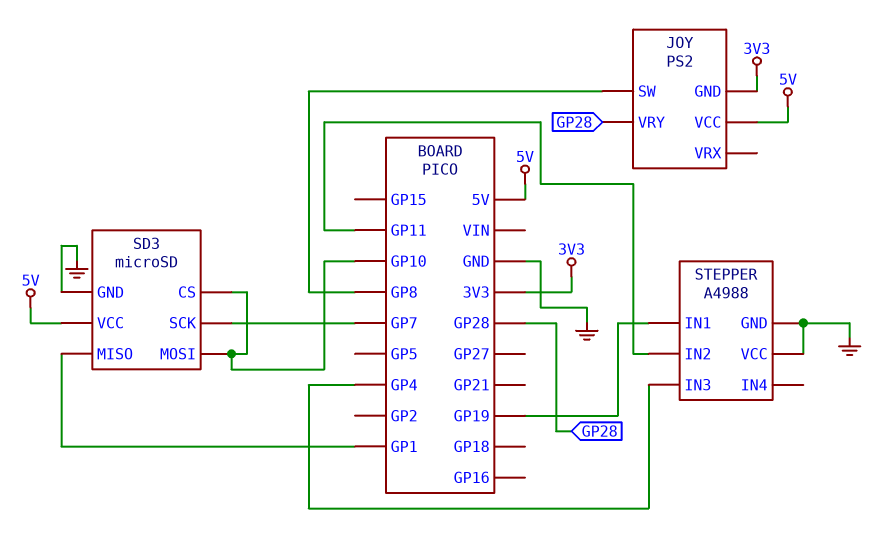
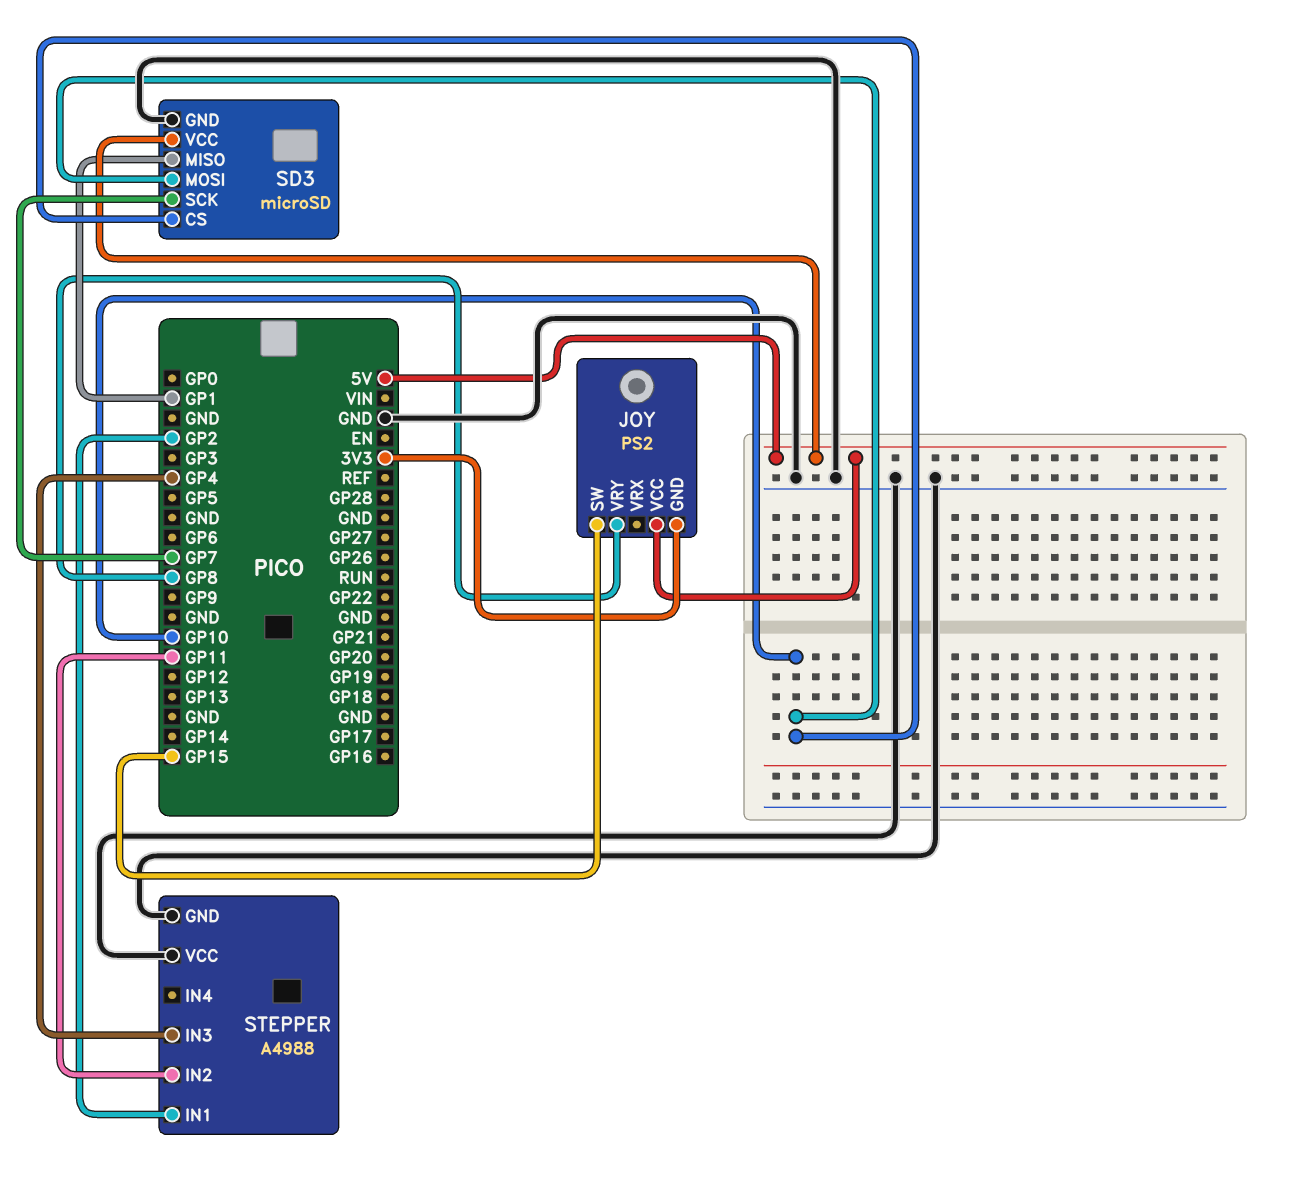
JOY pin SW: GP8 -> GP15
JOY pin VRY: GP28 -> GP8
STEPPER pin IN1: GP19 -> GP2

